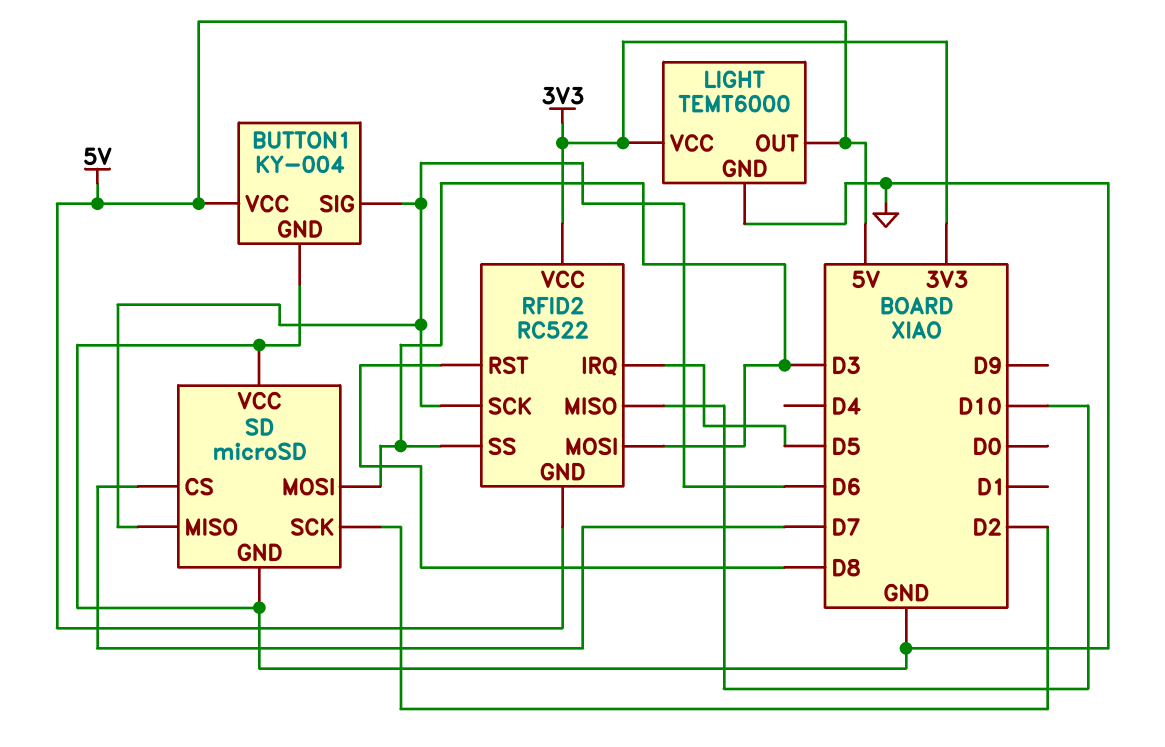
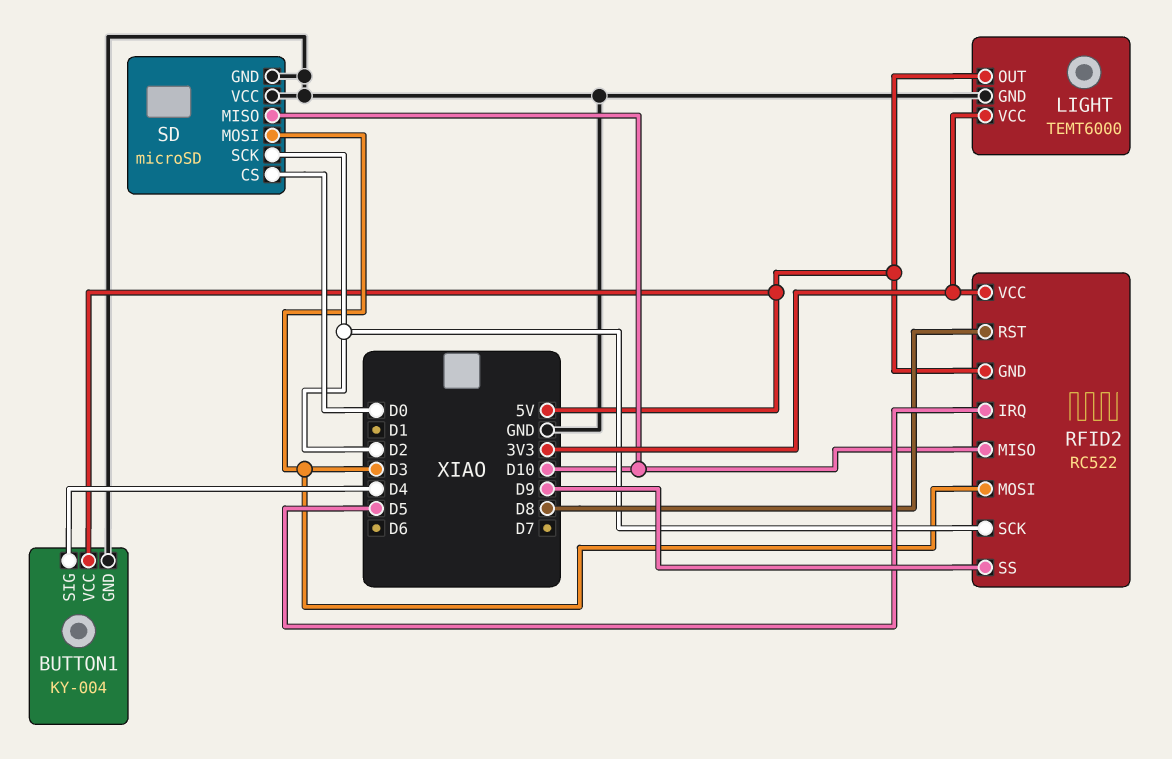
BUTTON1 pin SIG: D6 -> D4
RFID2 pin SCK: D6 -> D2
RFID2 pin SS: D3 -> D9
SD pin CS: D7 -> D0
SD pin MISO: D6 -> D10

